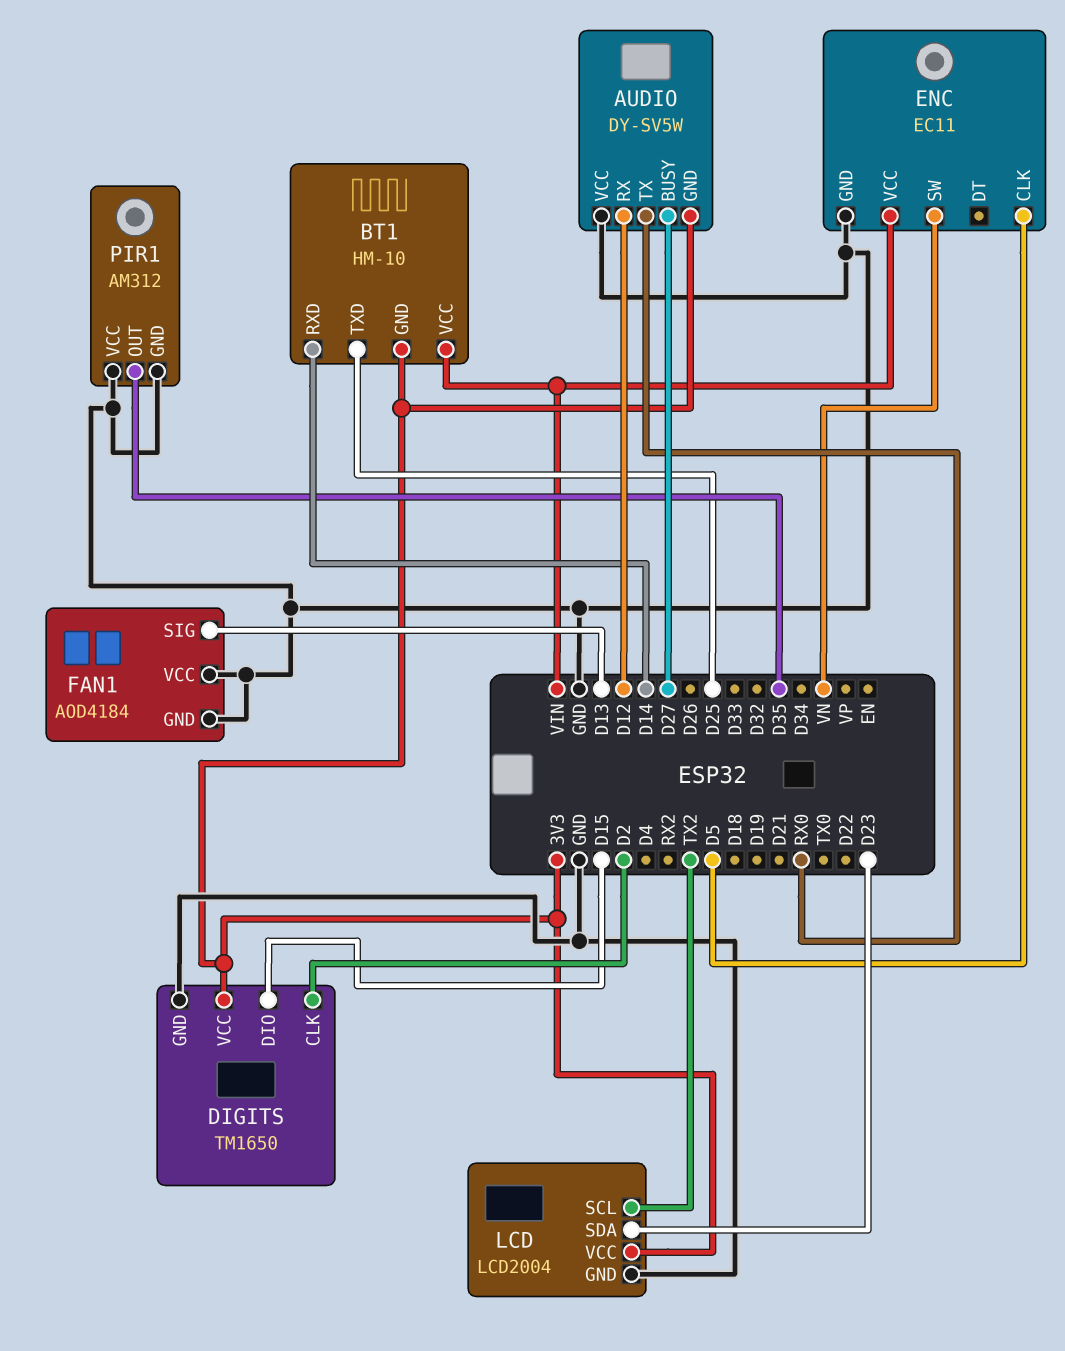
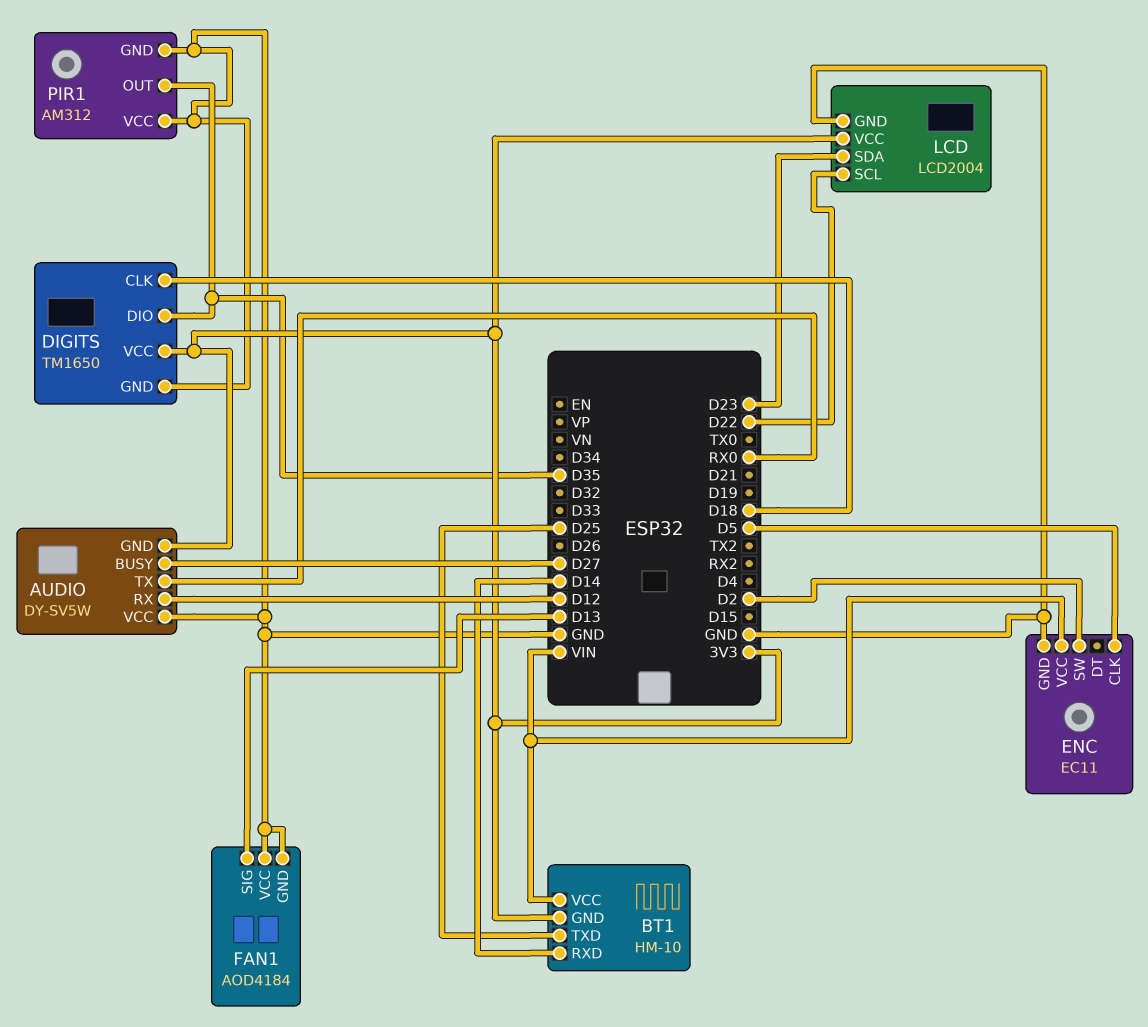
DIGITS pin CLK: D2 -> D18
DIGITS pin DIO: D15 -> D35
ENC pin SW: VN -> D2
LCD pin SCL: TX2 -> D22

